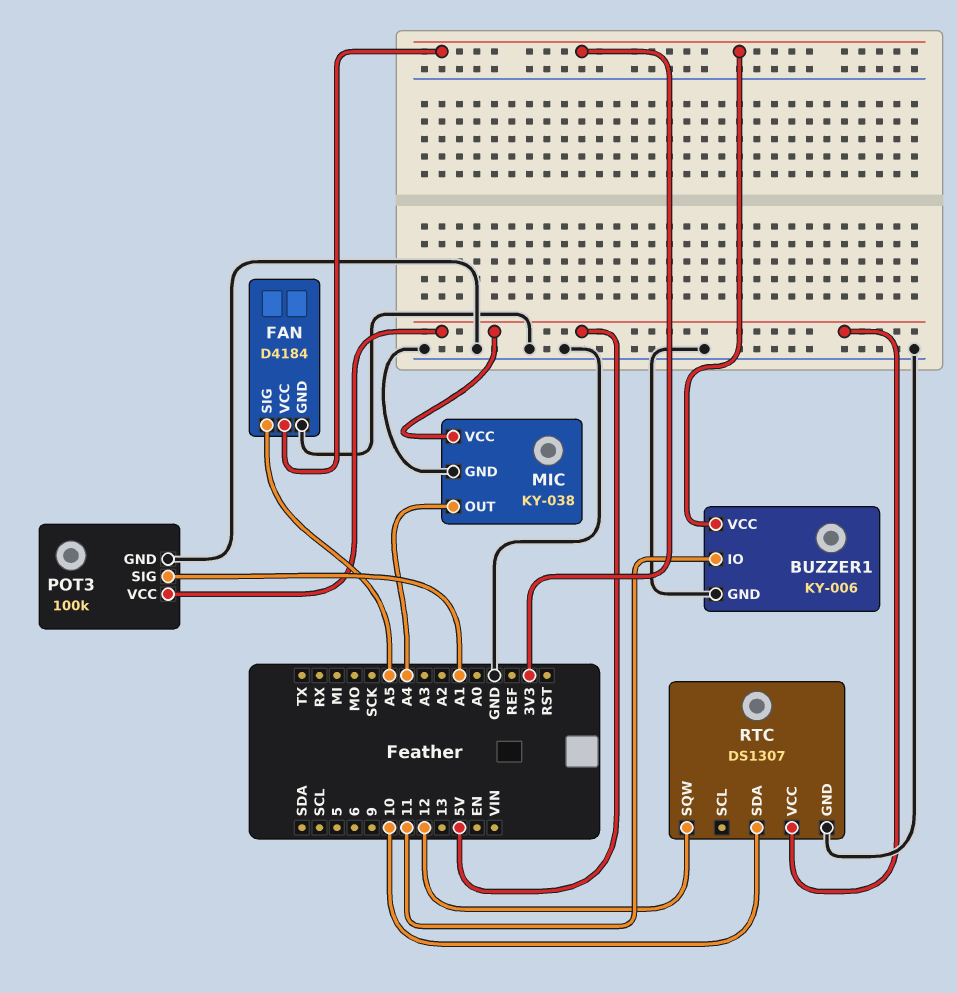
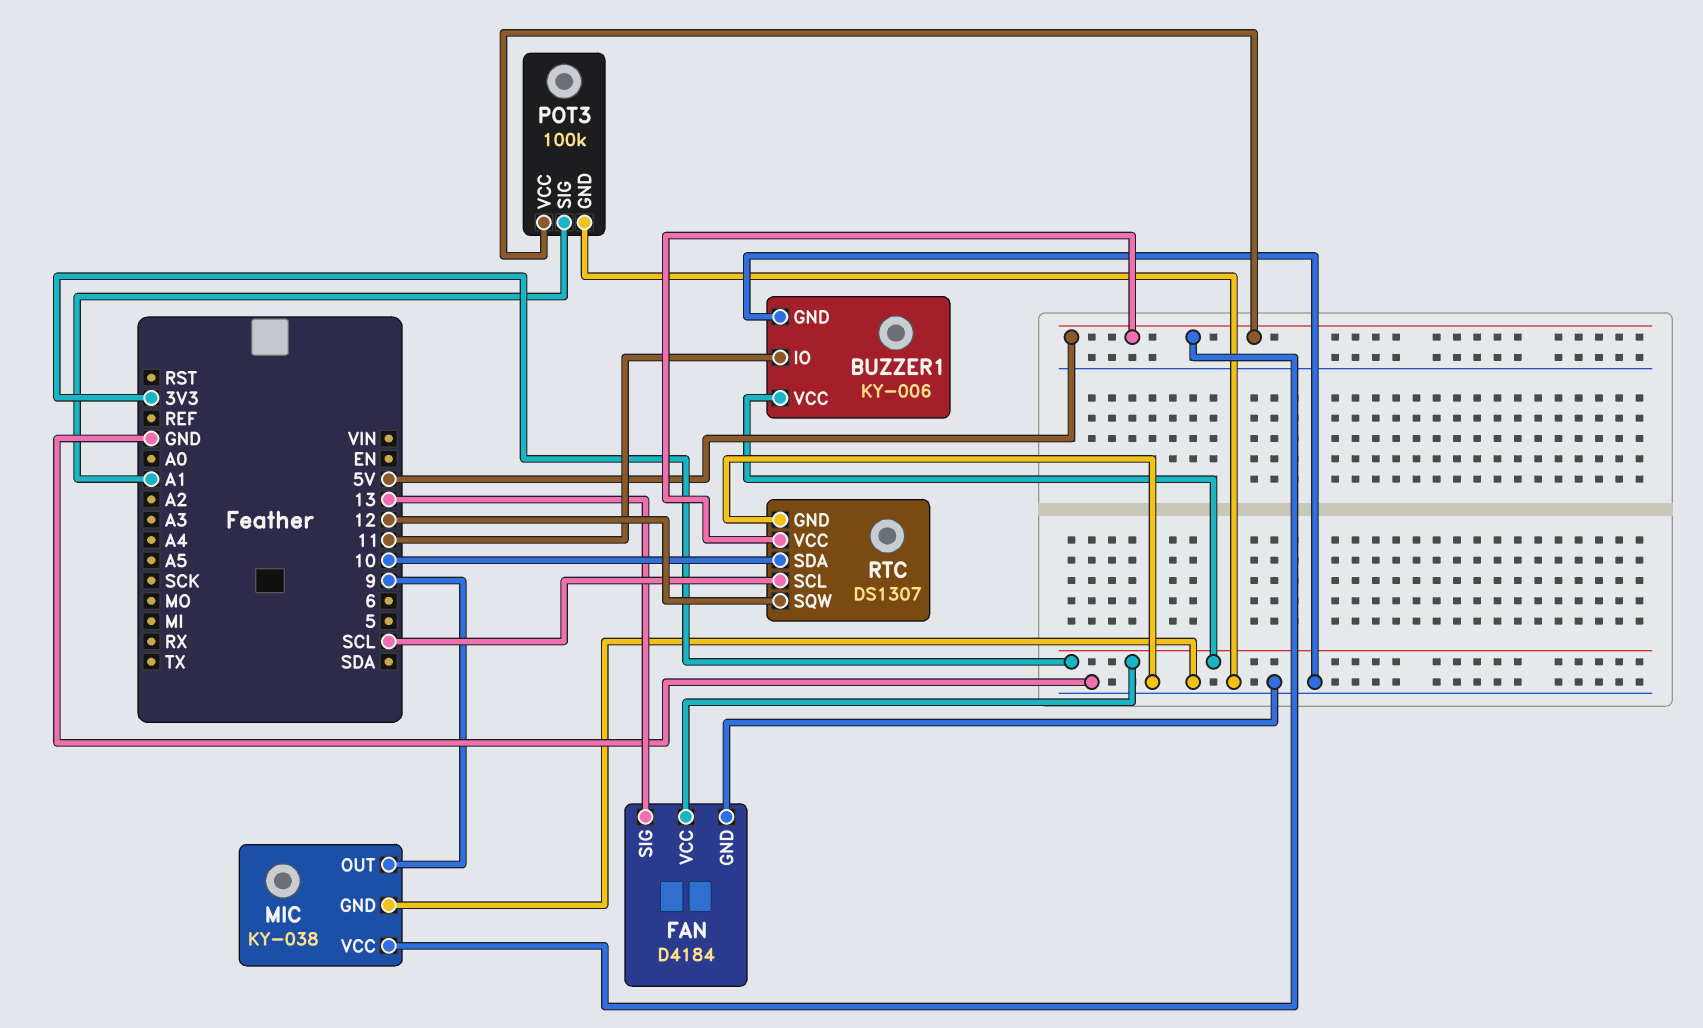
FAN pin SIG: A5 -> 13
MIC pin OUT: A4 -> 9
RTC pin SCL: none -> SCL

